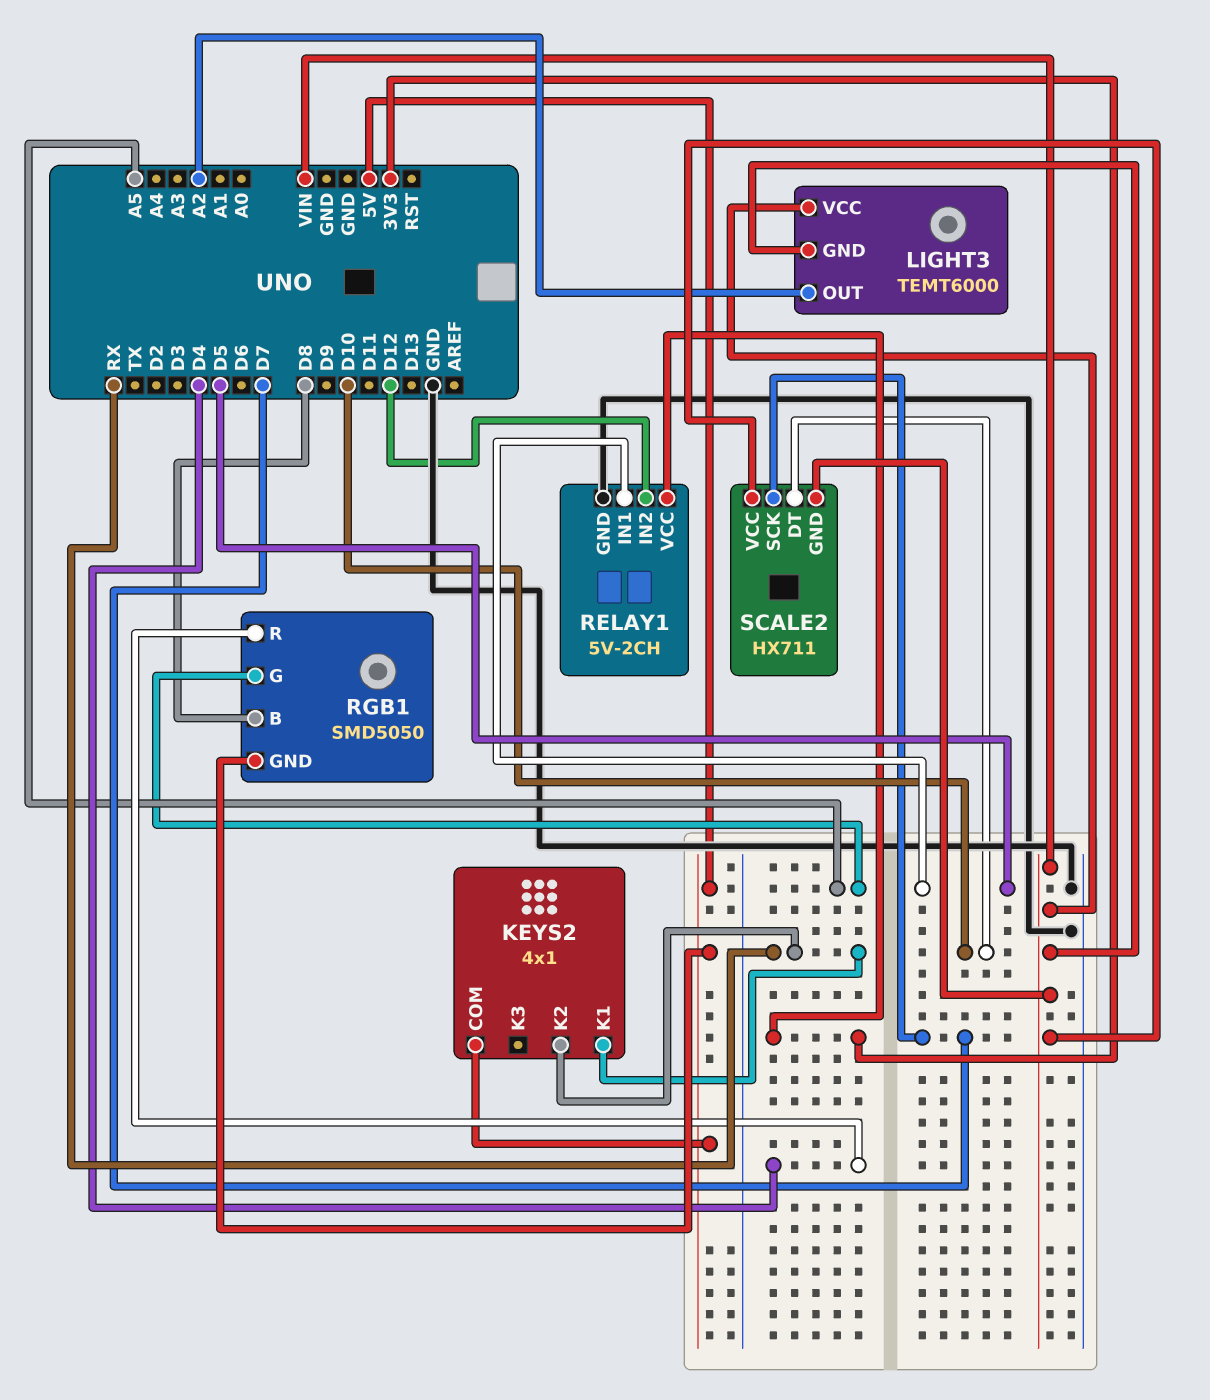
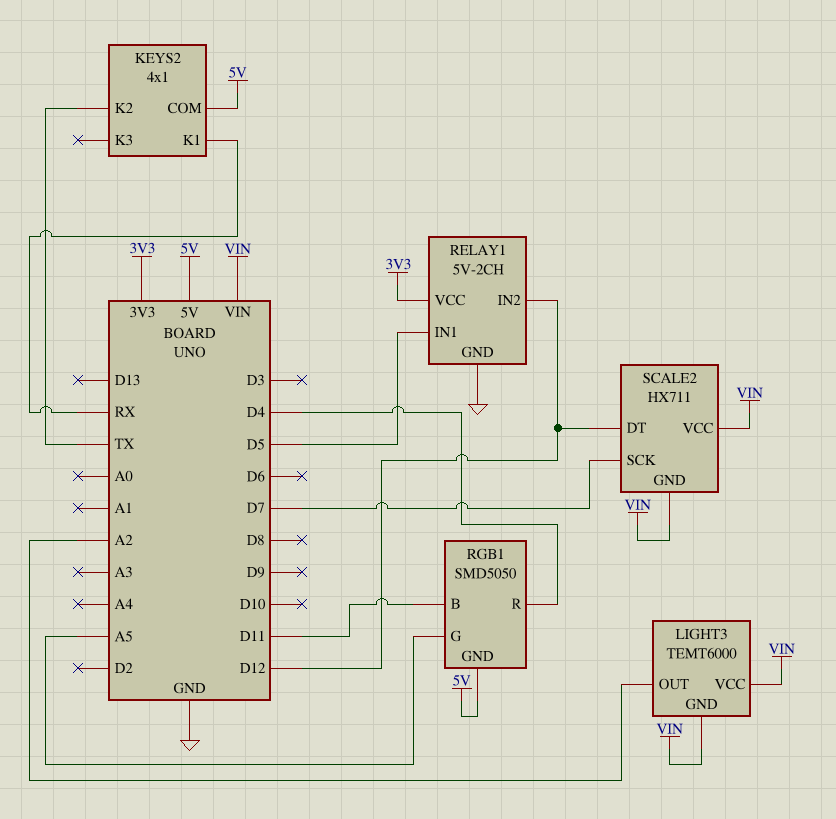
KEYS2 pin K2: RX -> TX
RGB1 pin B: D8 -> D11
SCALE2 pin DT: D10 -> D12

